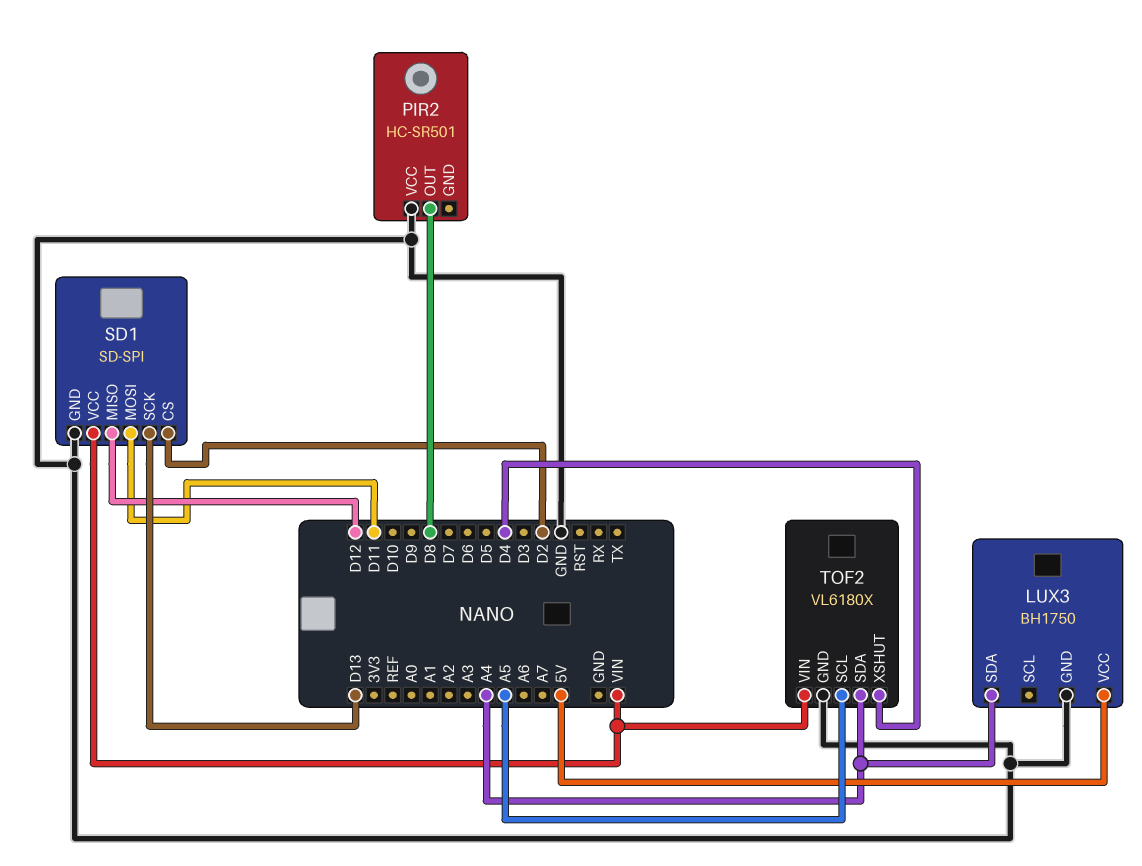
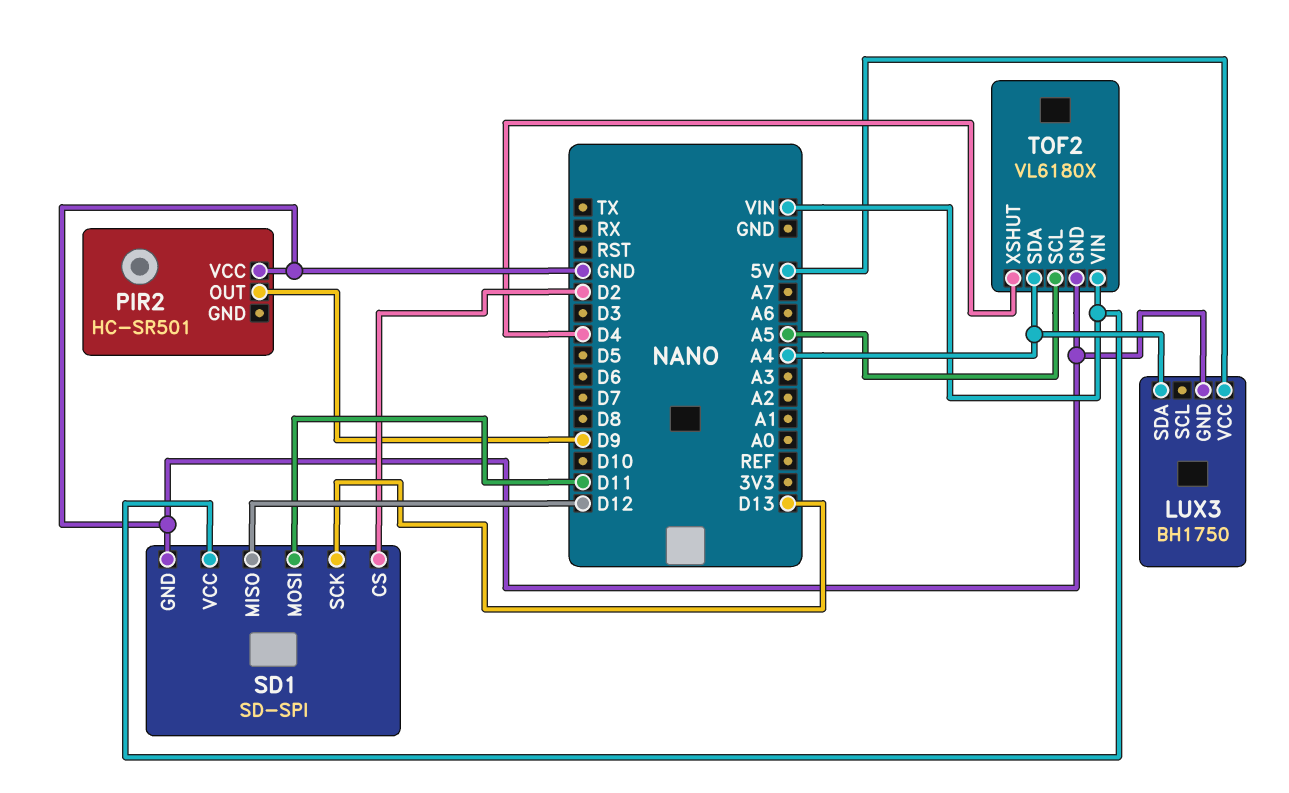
PIR2 pin OUT: D8 -> D9

